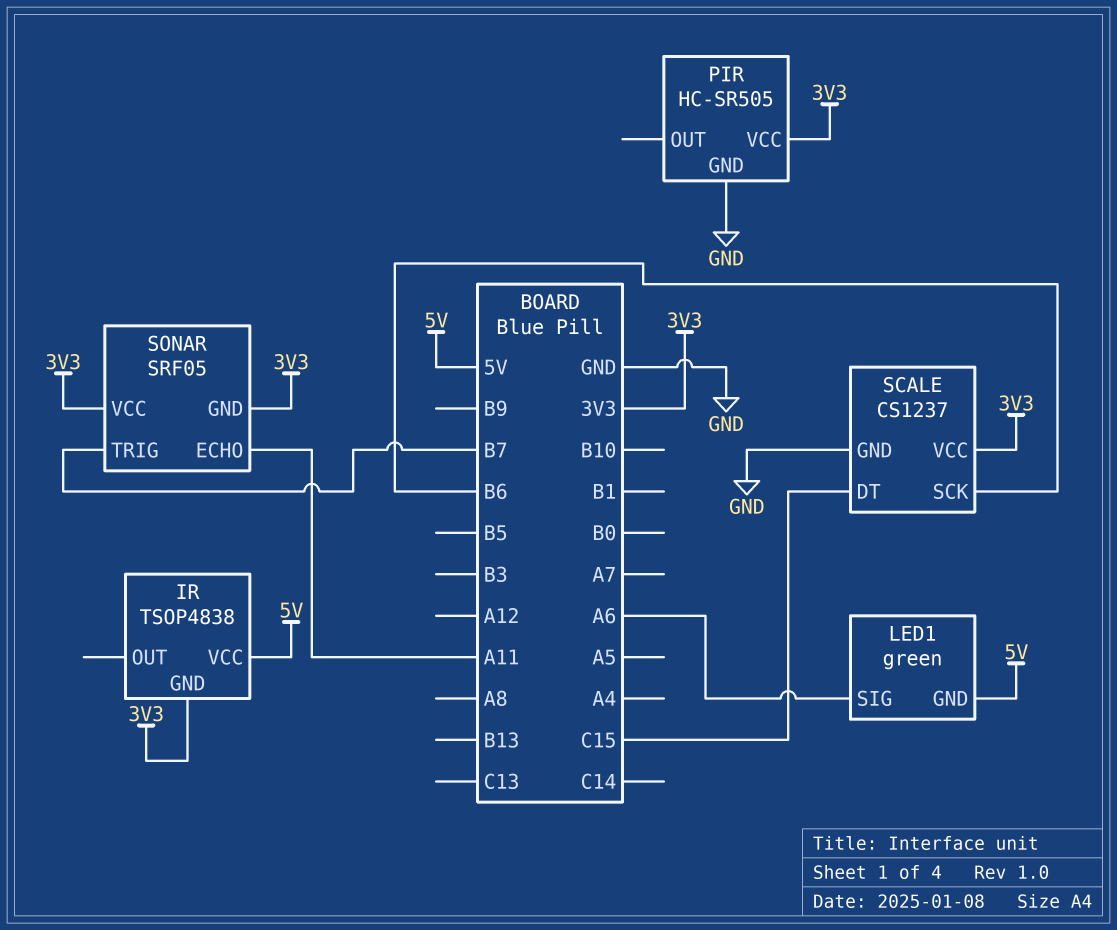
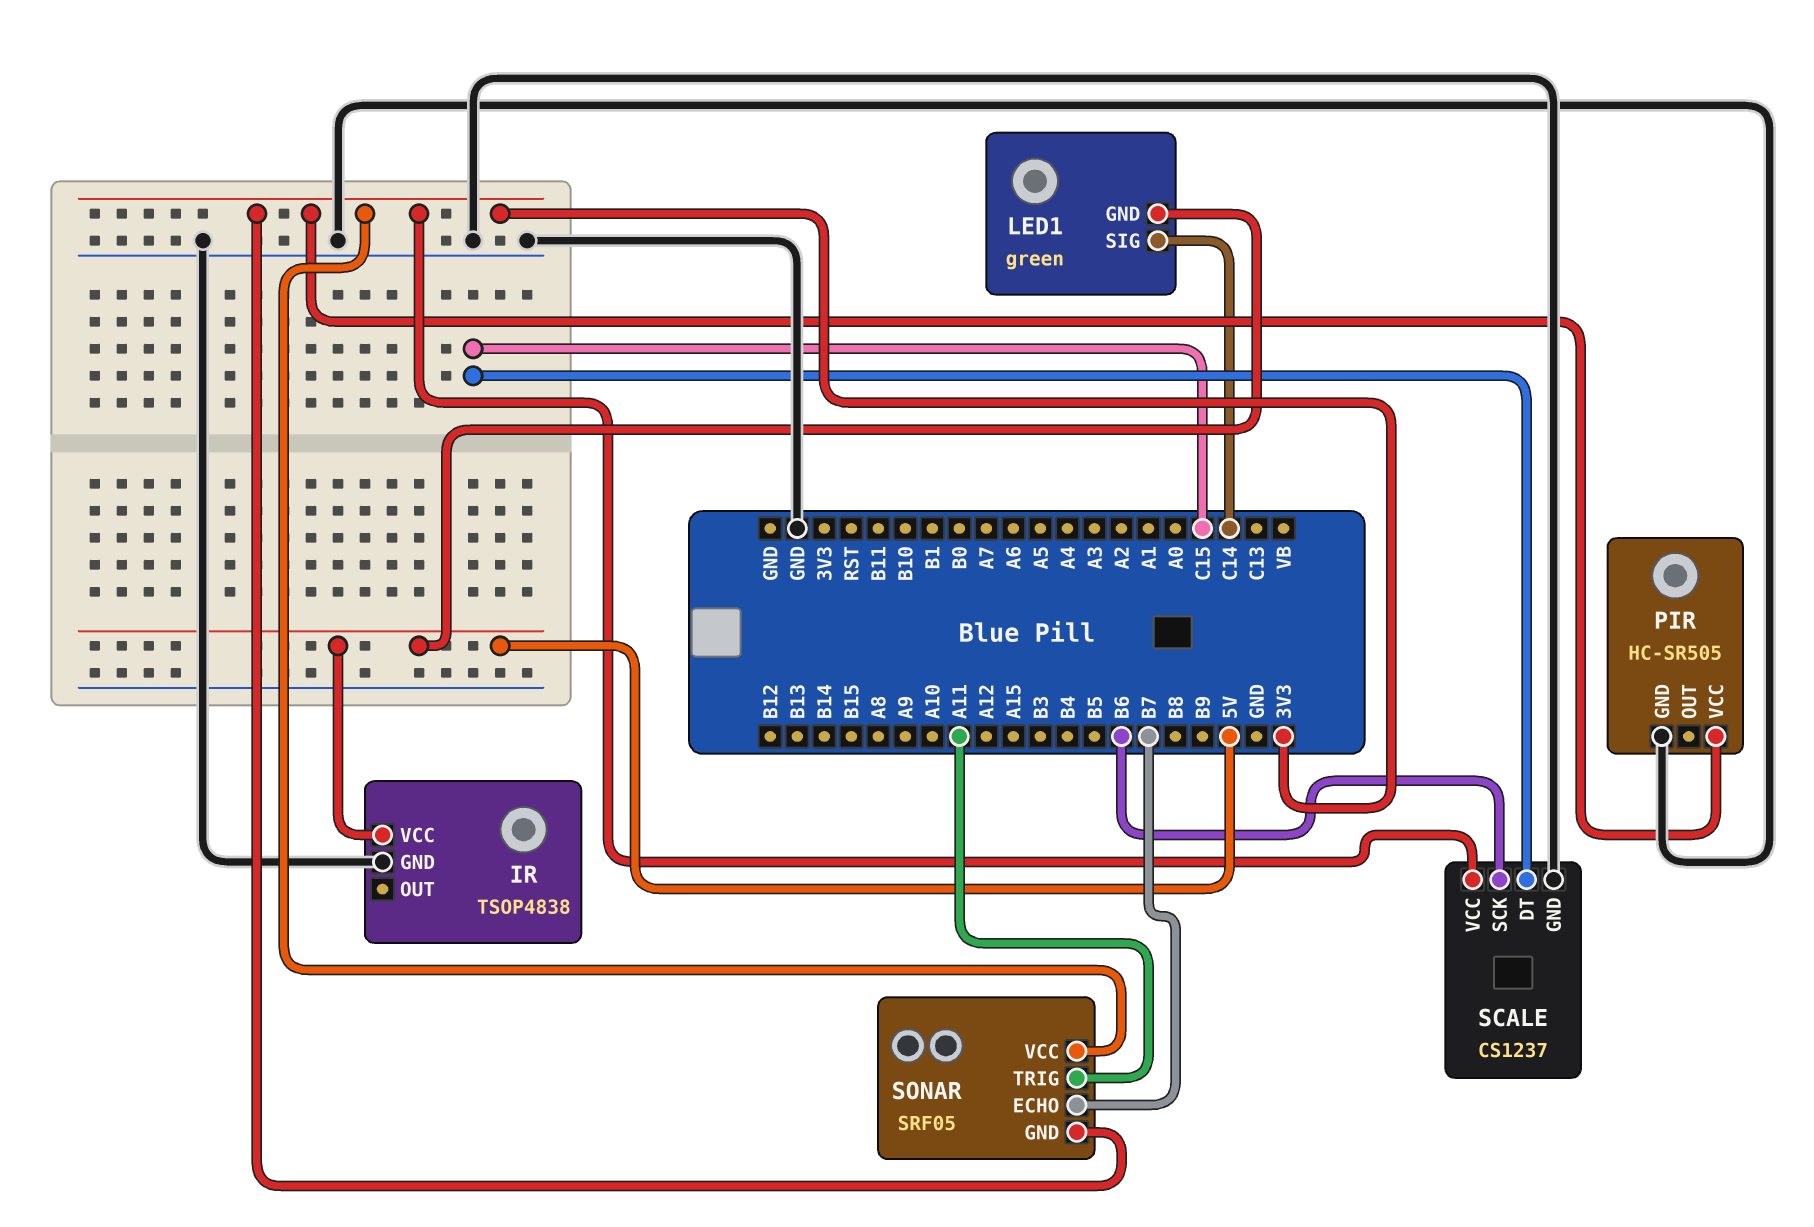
IR pin GND: 3V3 -> GND
LED1 pin SIG: A6 -> C14
SONAR pin ECHO: A11 -> B7
SONAR pin TRIG: B7 -> A11

